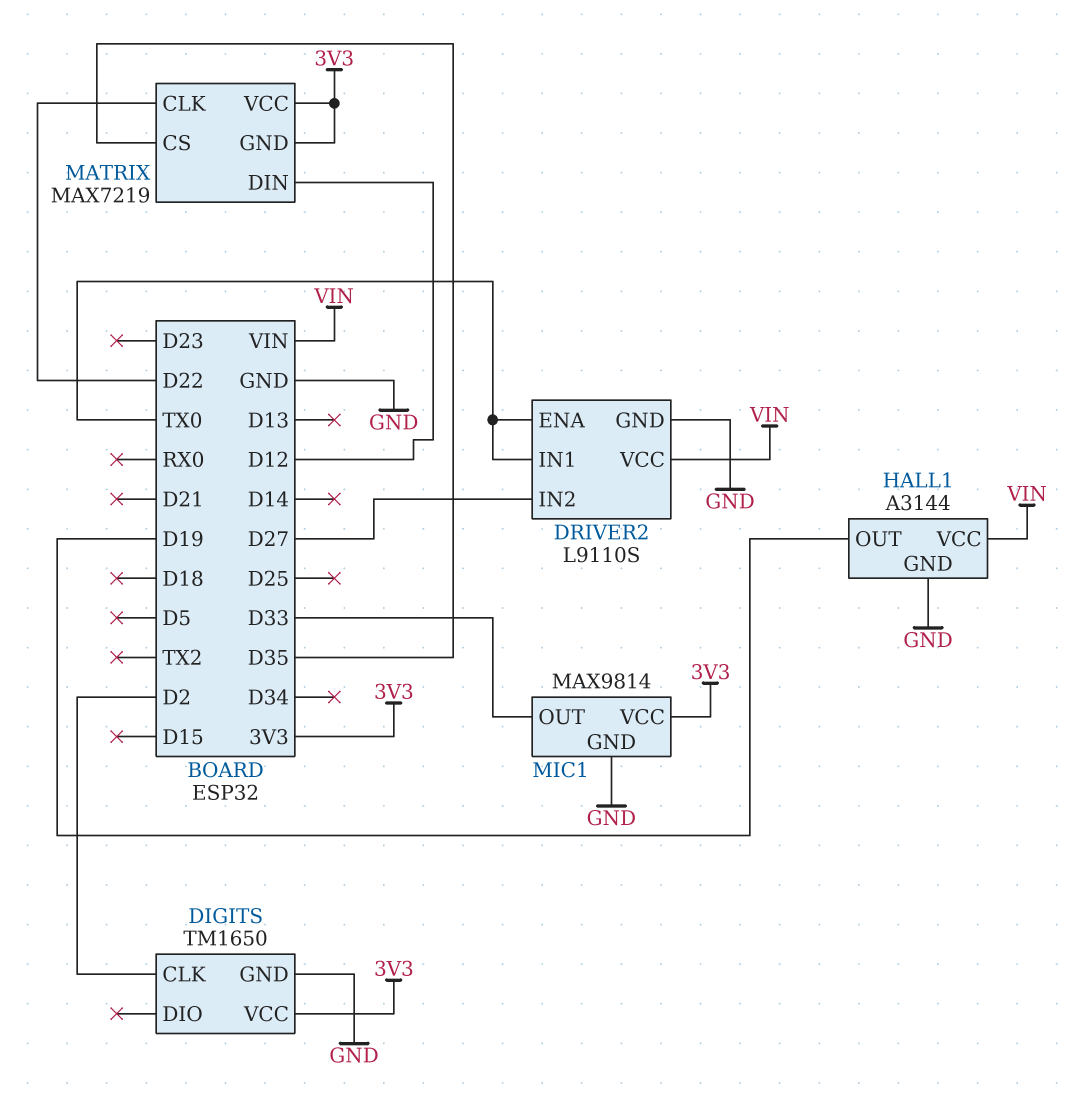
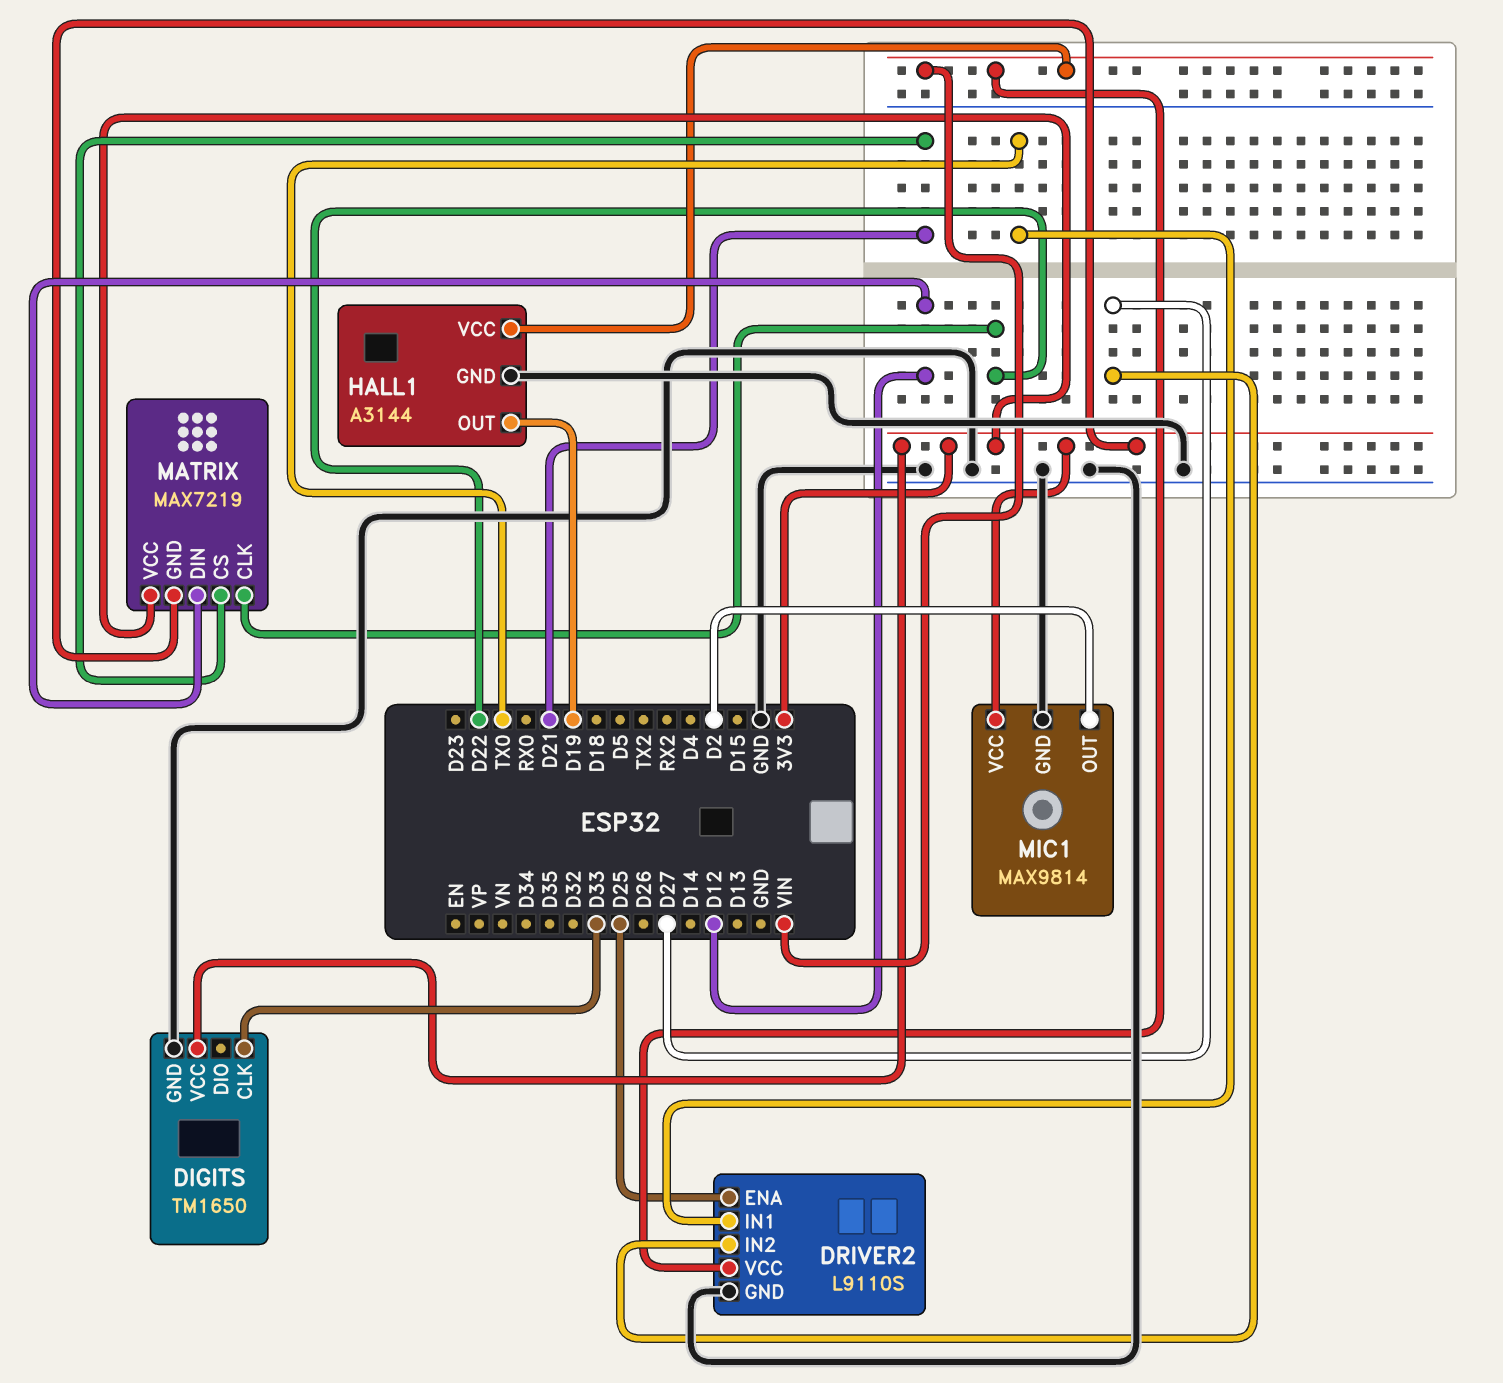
DIGITS pin CLK: D2 -> D33
DRIVER2 pin ENA: TX0 -> D25
MATRIX pin CS: D35 -> D21
MIC1 pin OUT: D33 -> D2

